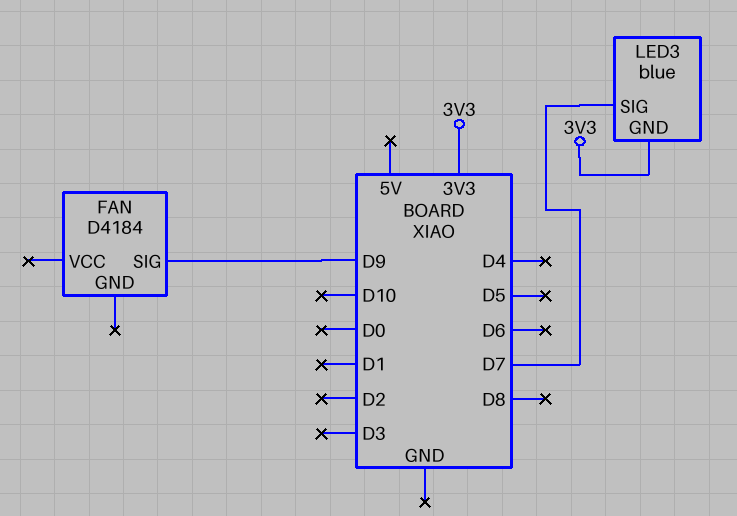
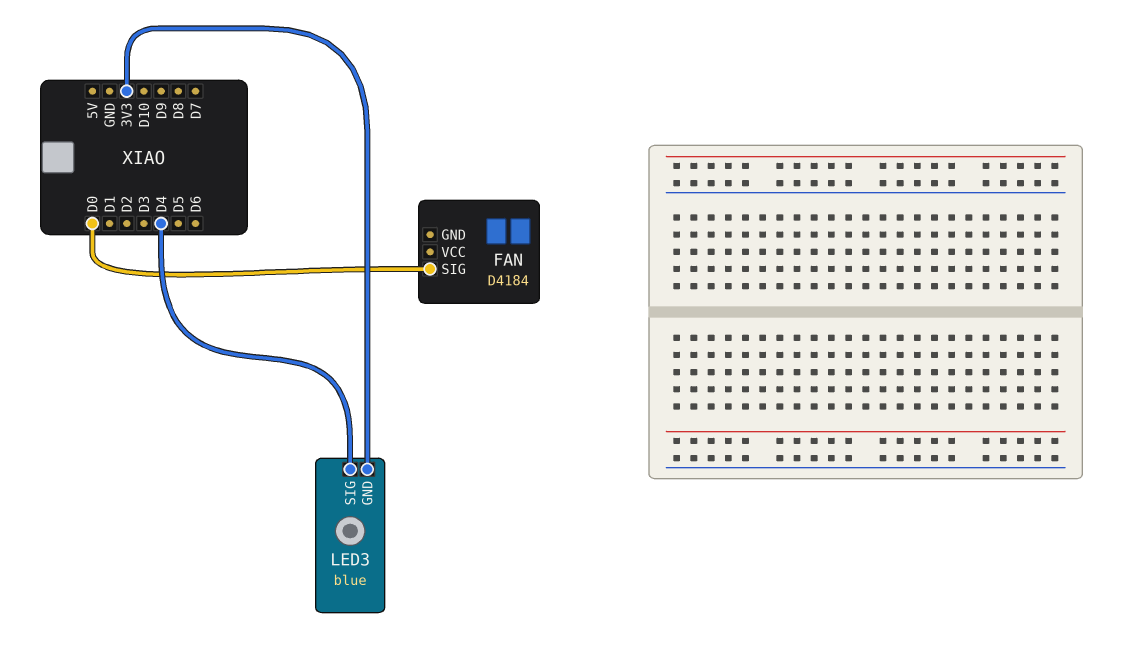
FAN pin SIG: D9 -> D0
LED3 pin SIG: D7 -> D4

